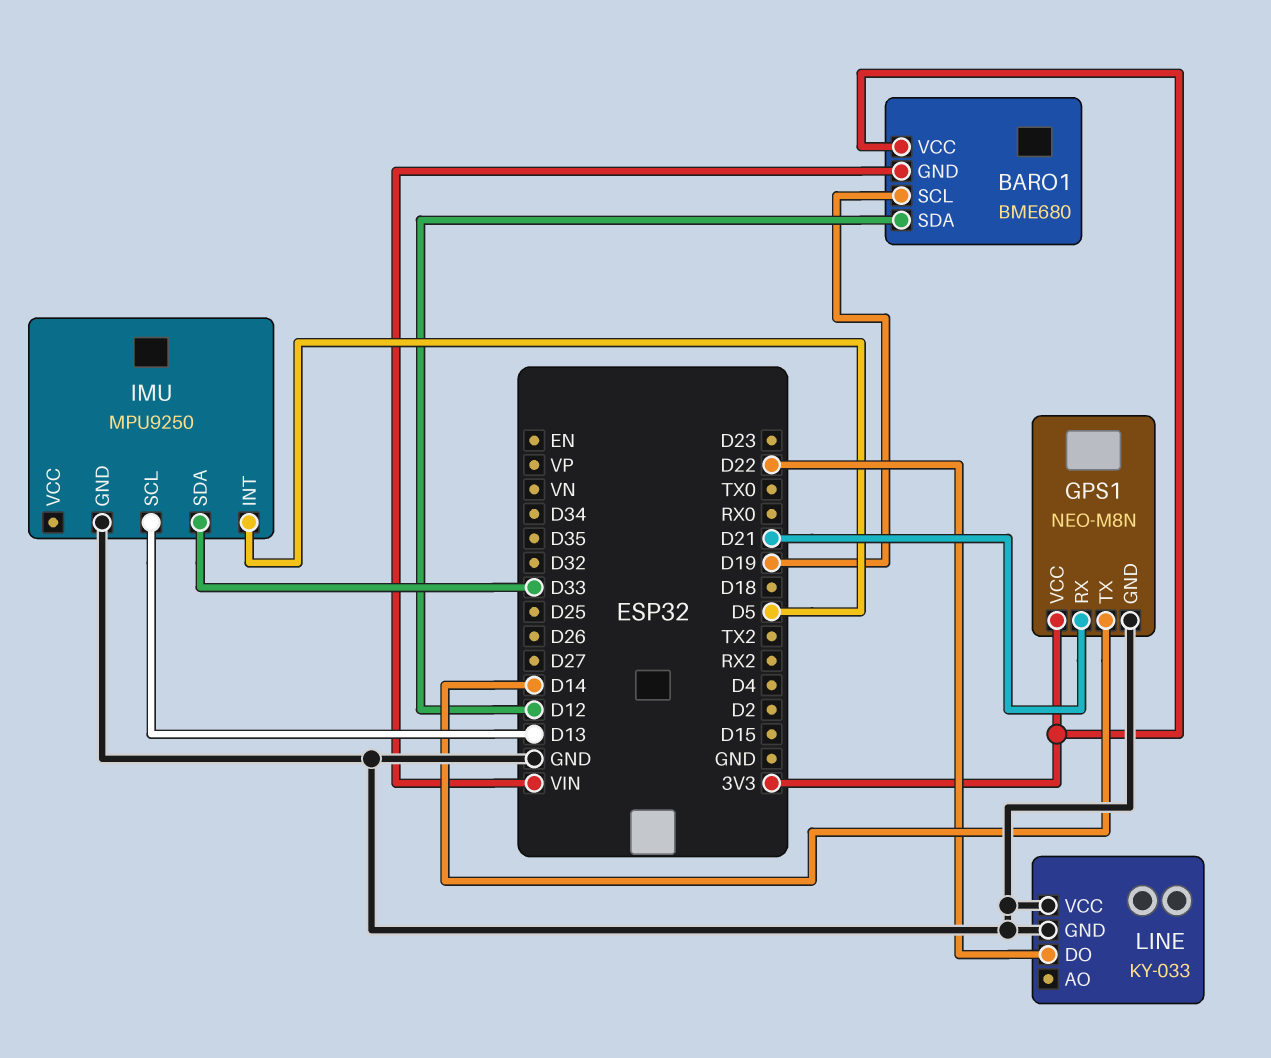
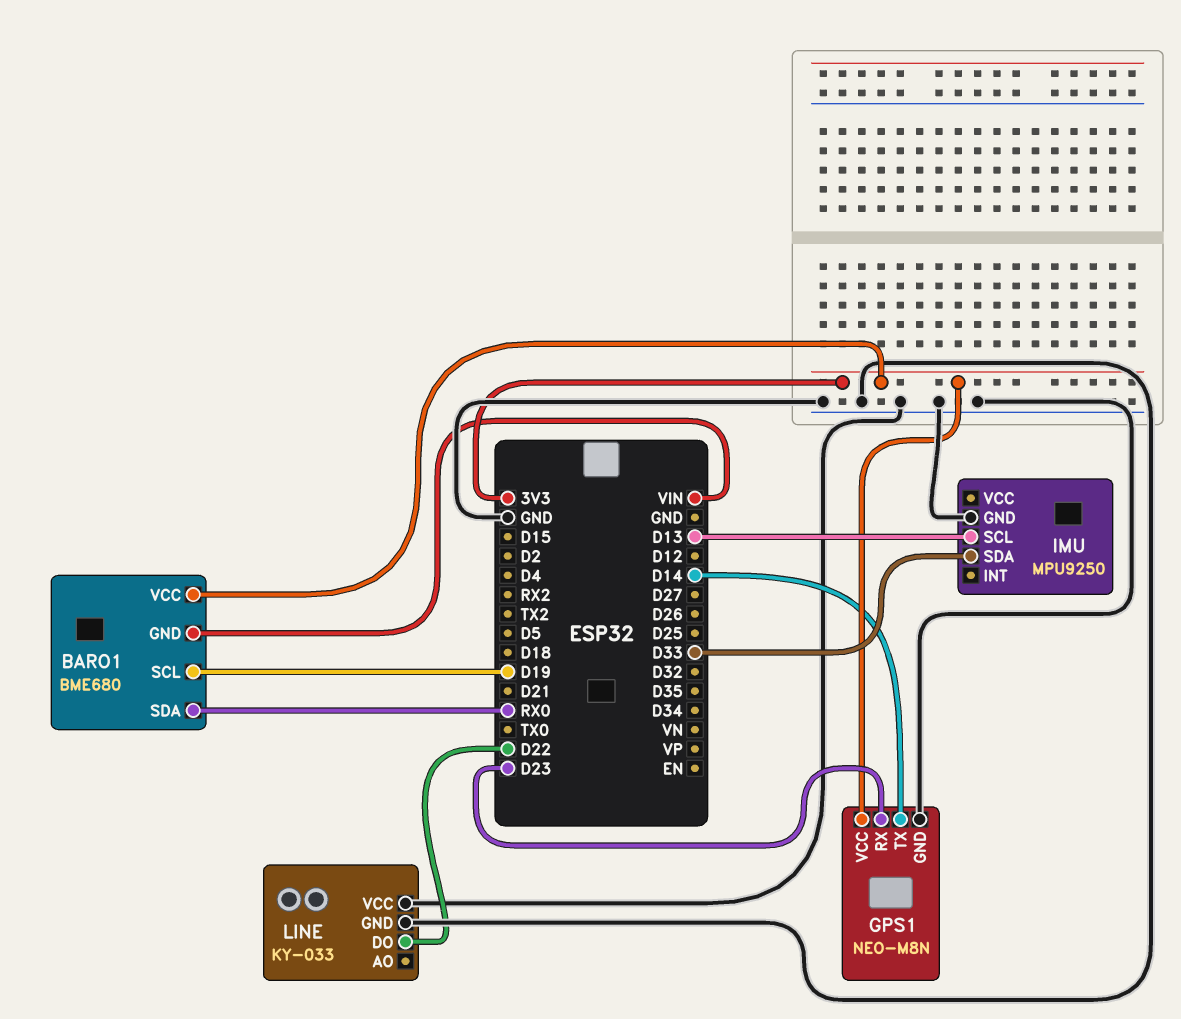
BARO1 pin SDA: D12 -> RX0
GPS1 pin RX: D21 -> D23
IMU pin INT: D5 -> none

